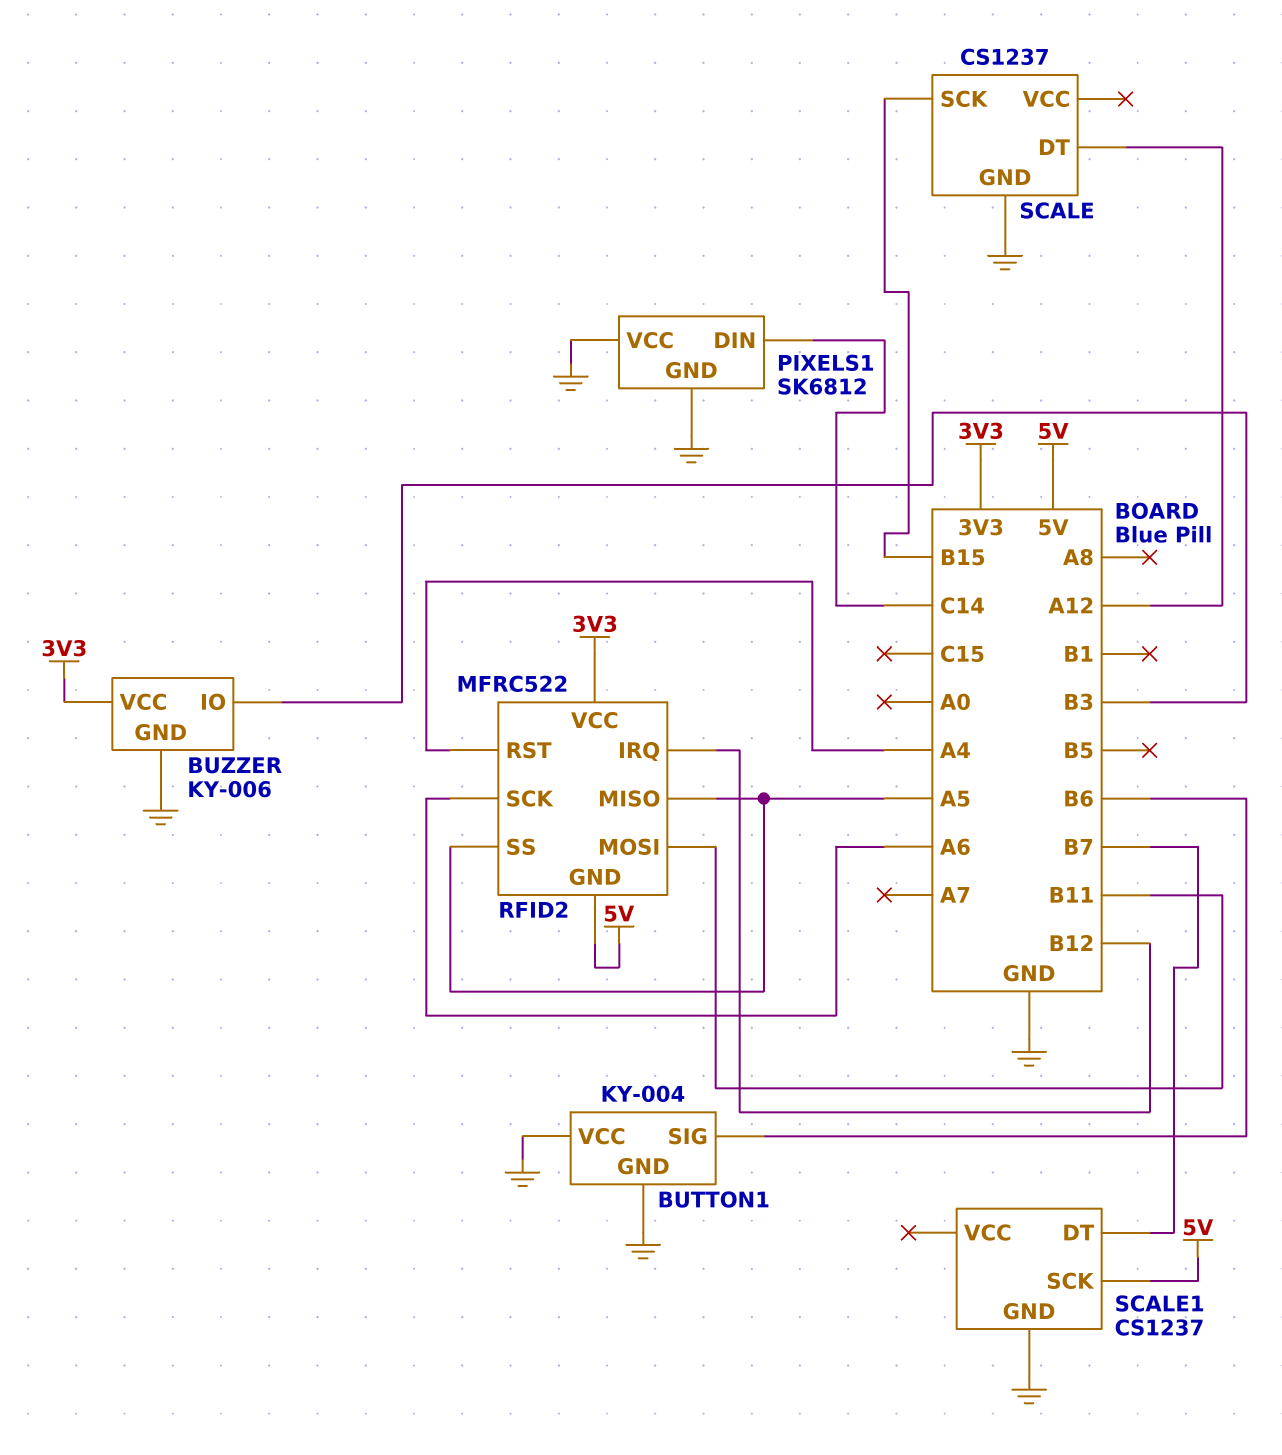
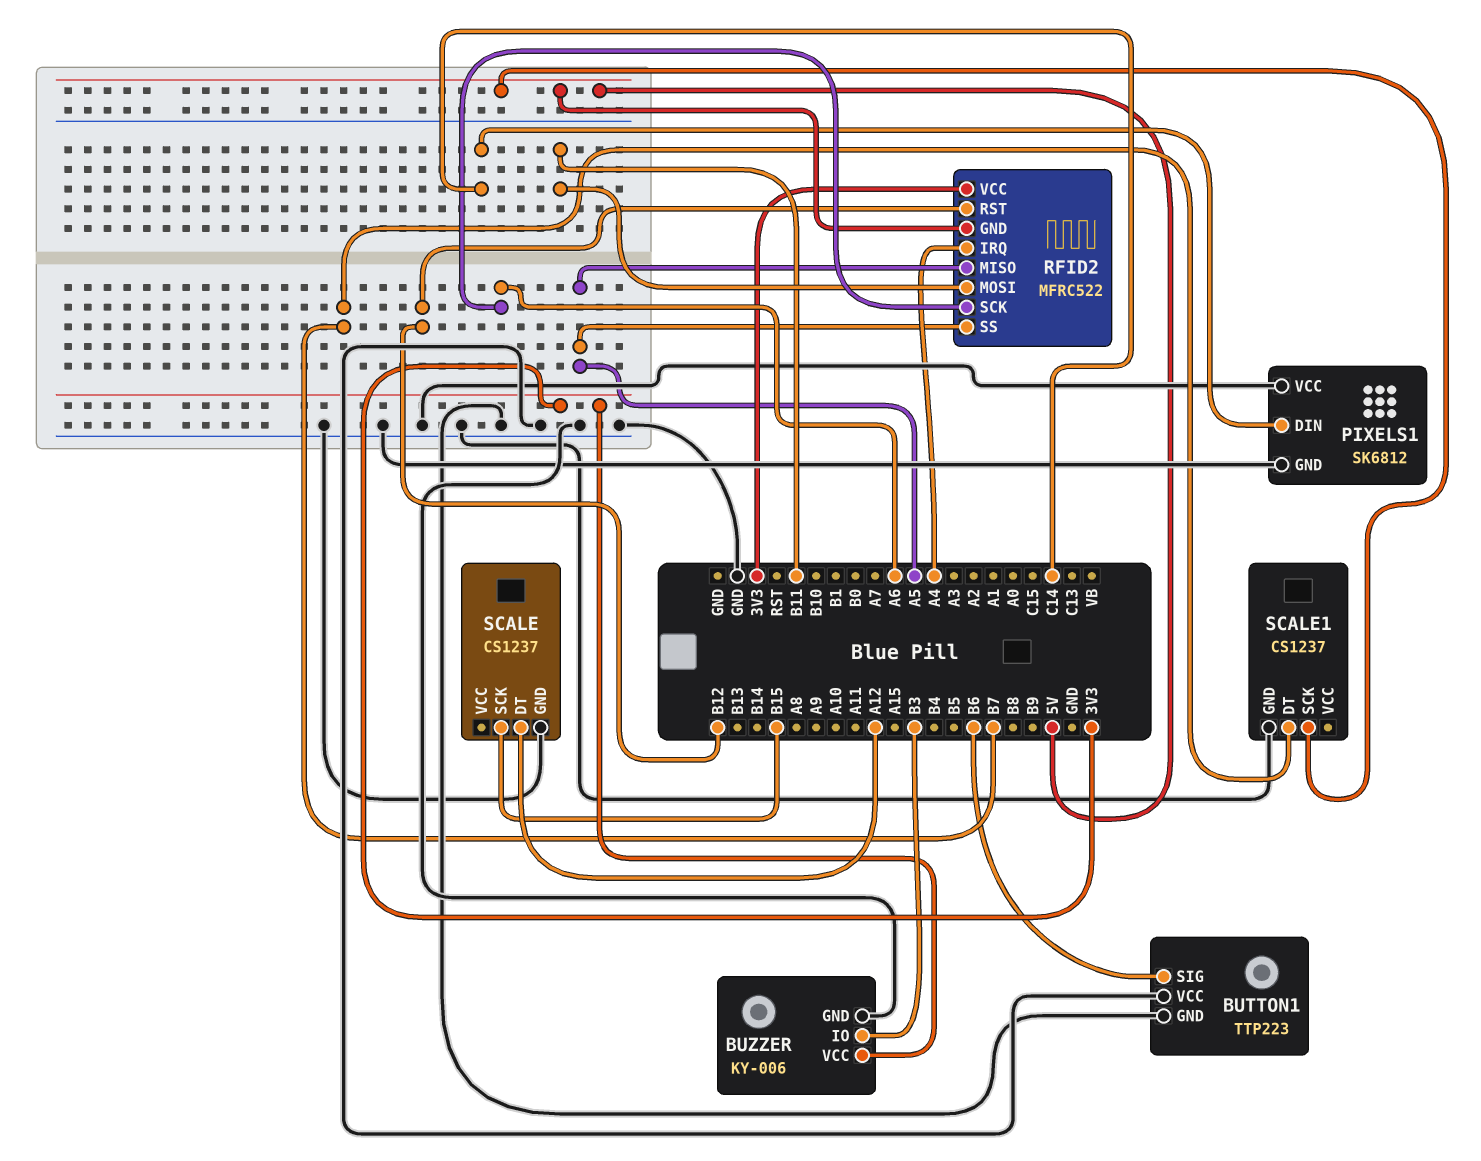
BUTTON1: KY-004 -> TTP223
RFID2 pin IRQ: B12 -> A4
RFID2 pin RST: A4 -> B12

